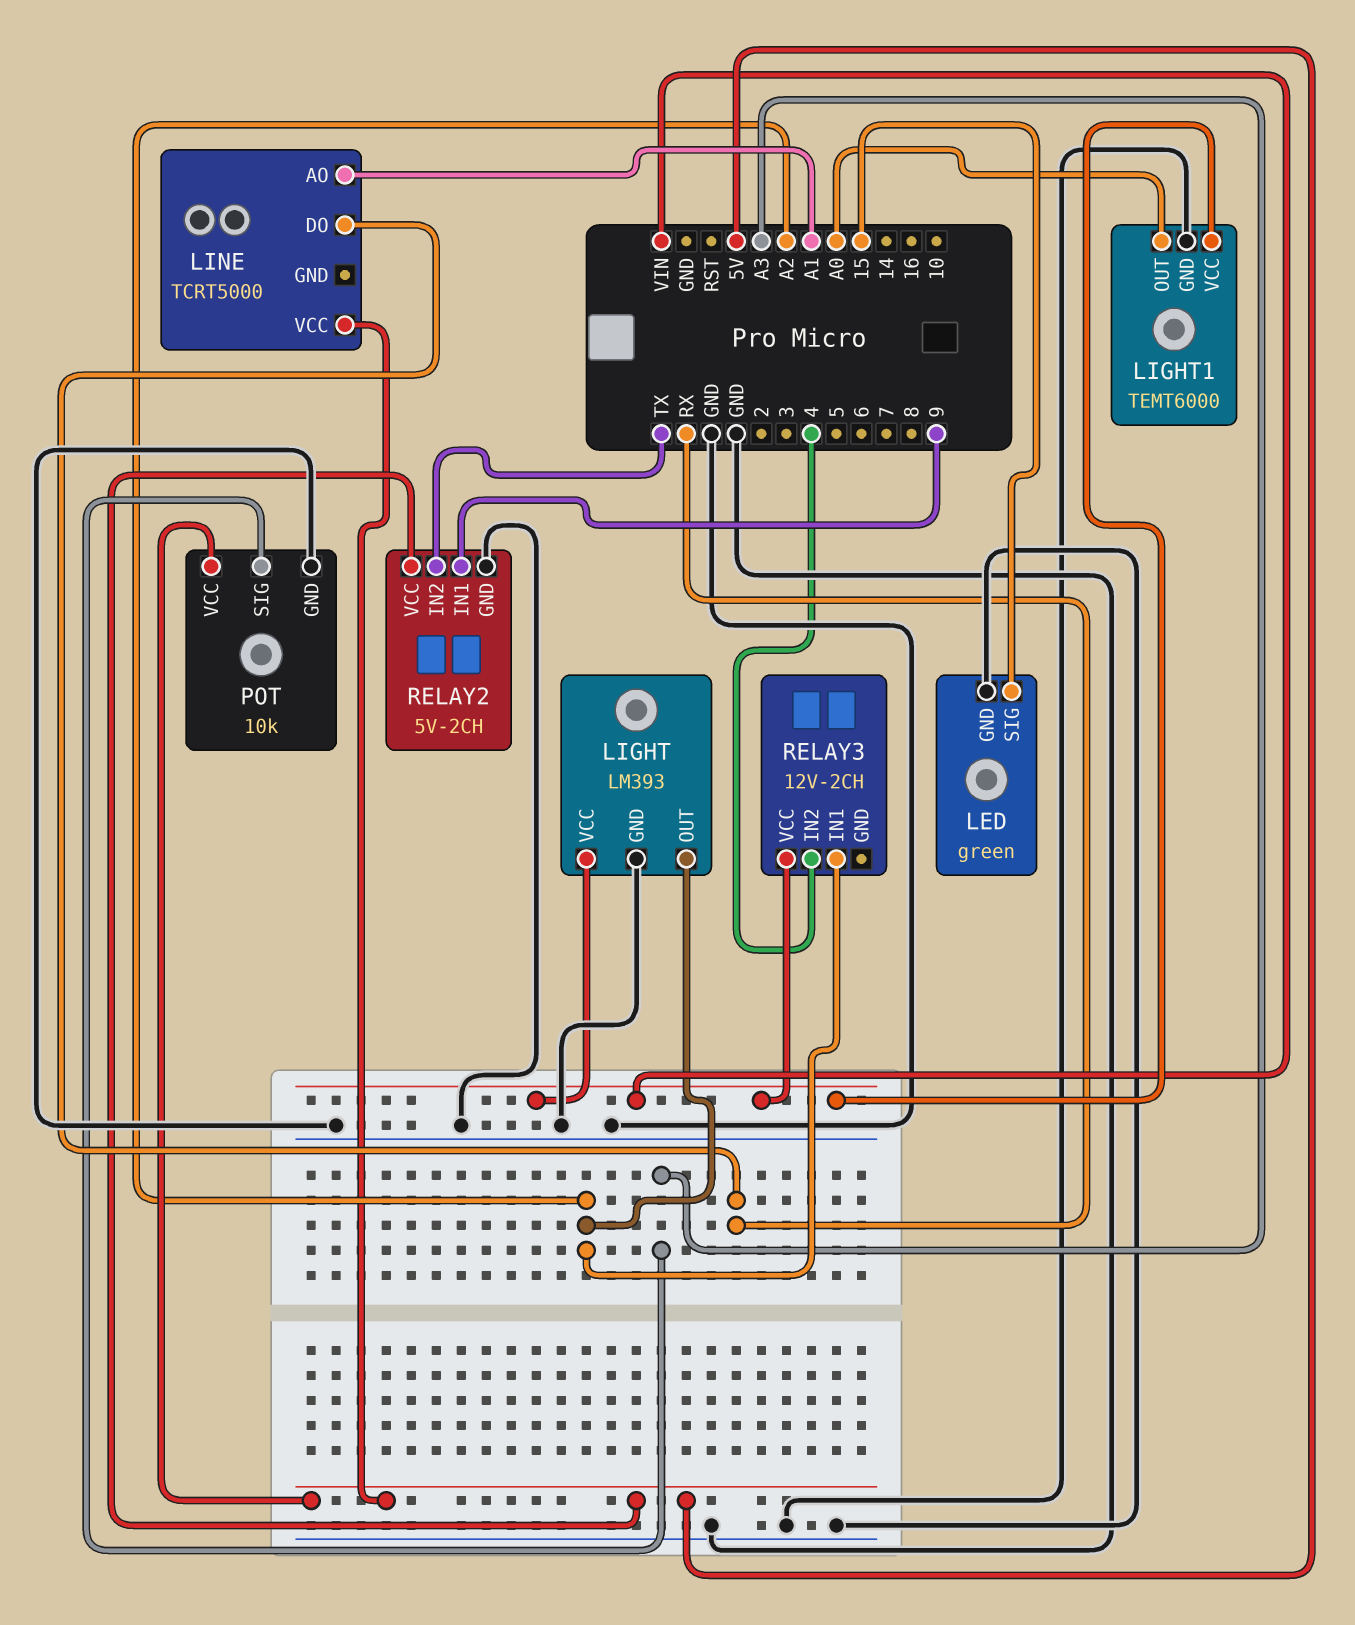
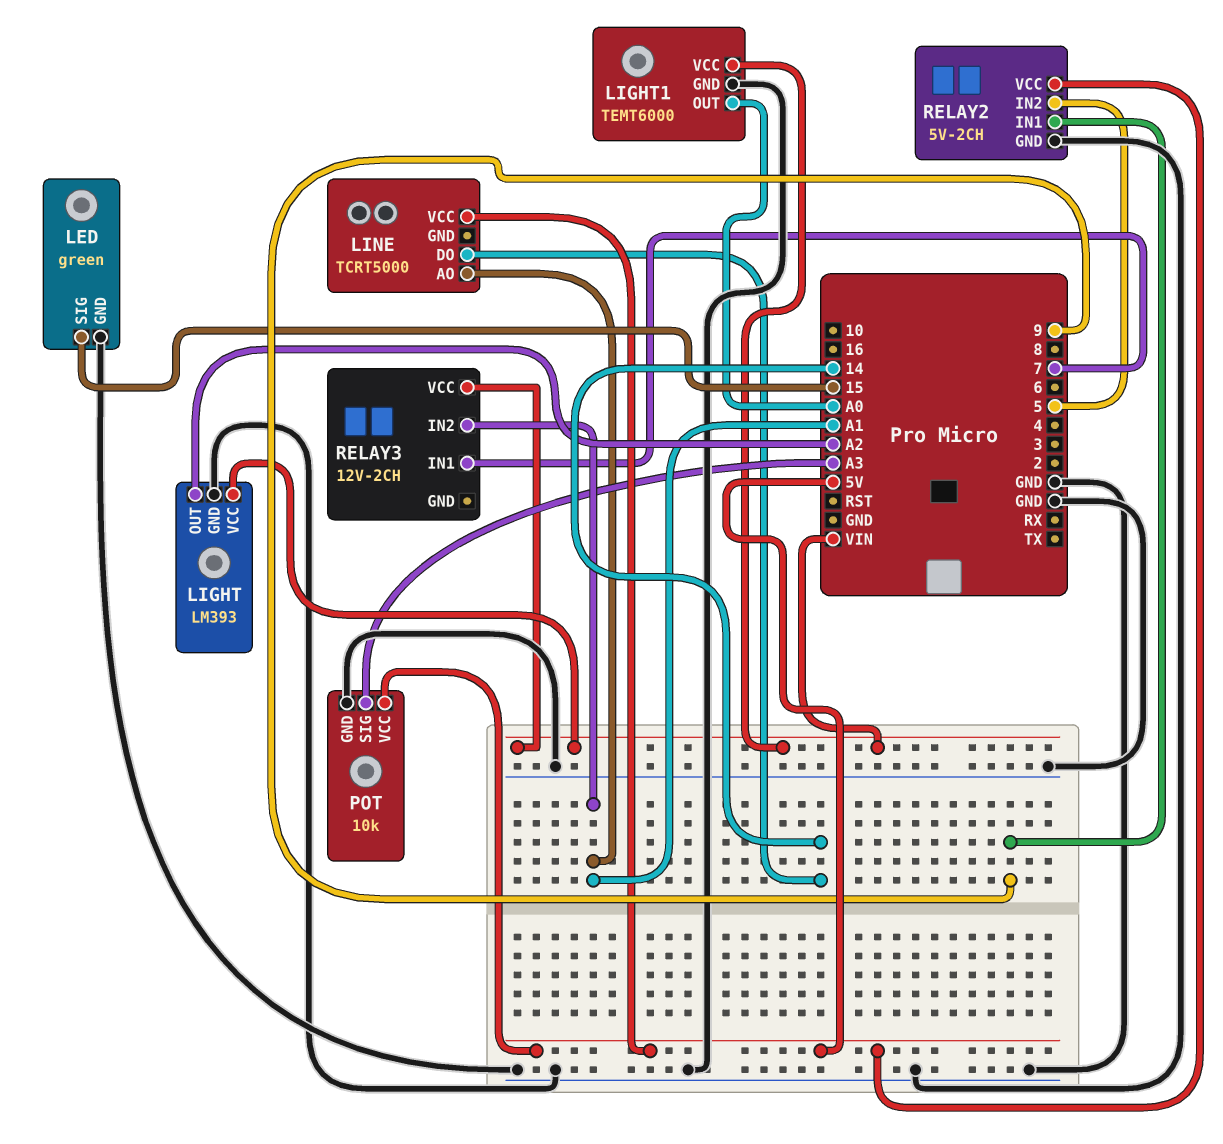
LINE pin DO: RX -> 14
RELAY2 pin IN2: TX -> 5
RELAY3 pin IN1: A2 -> 7
RELAY3 pin IN2: 4 -> A1

